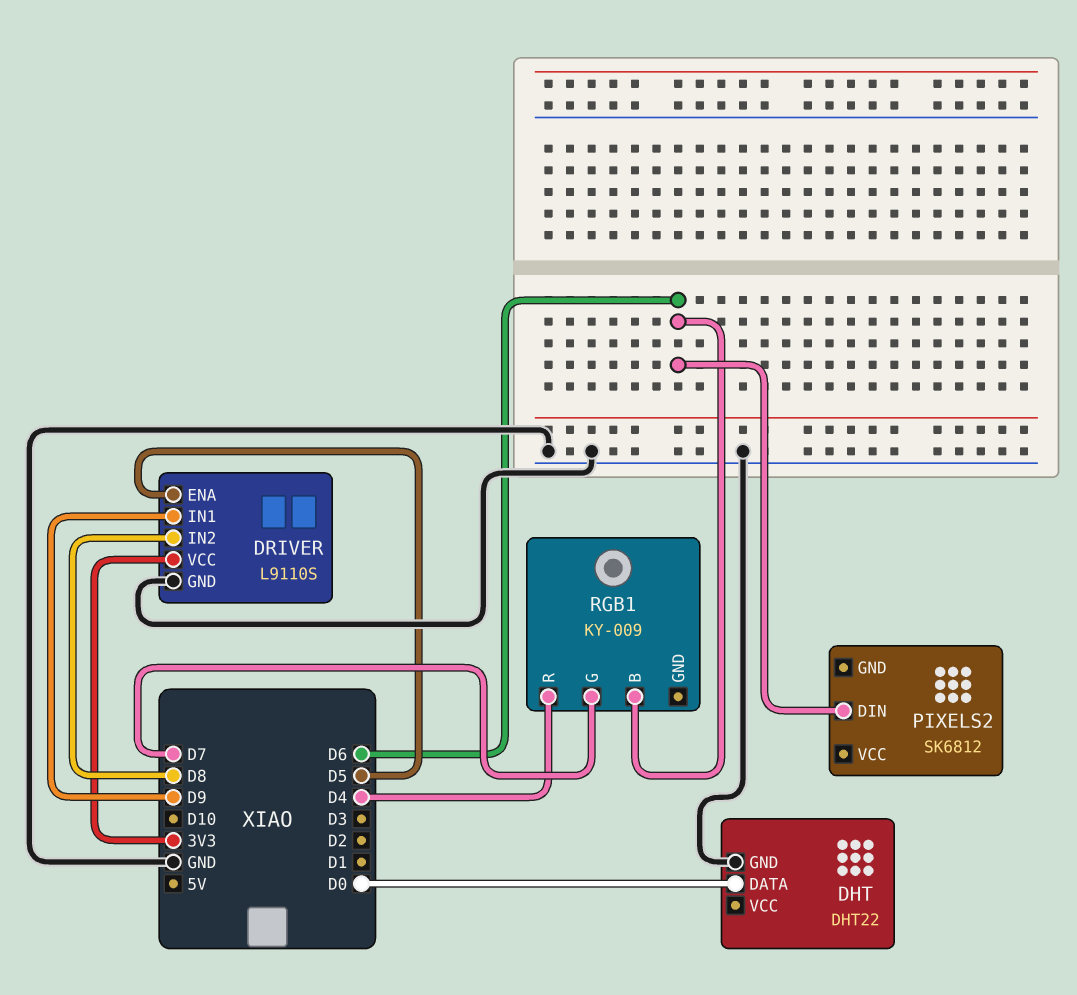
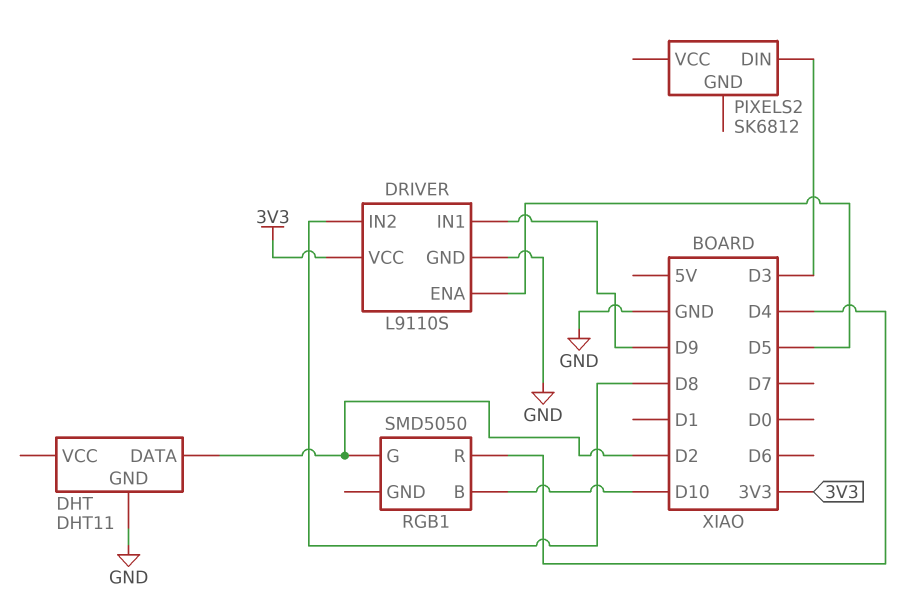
DHT: DHT22 -> DHT11
DHT pin DATA: D0 -> D2
PIXELS2 pin DIN: D6 -> D3
RGB1: KY-009 -> SMD5050
RGB1 pin B: D6 -> D10
RGB1 pin G: D7 -> D2

